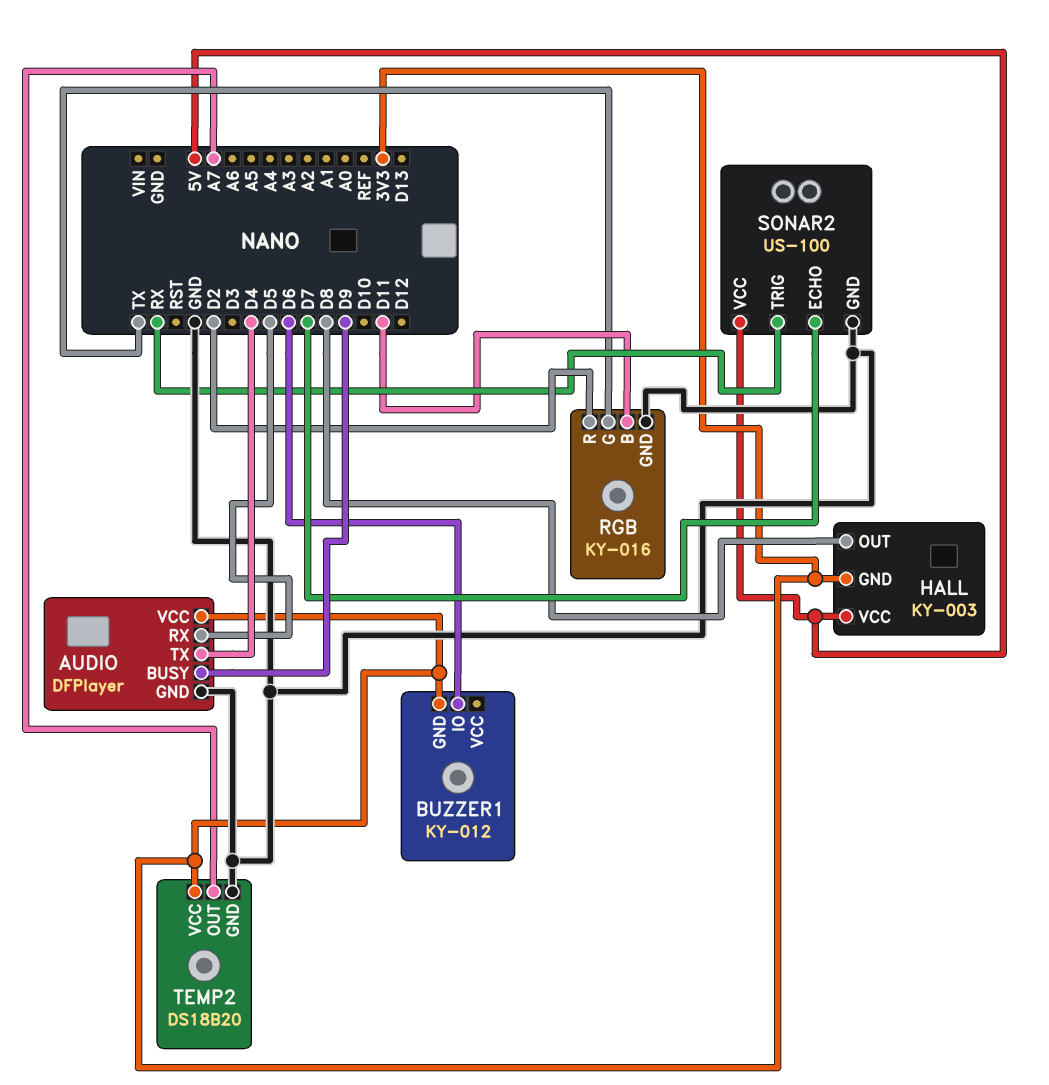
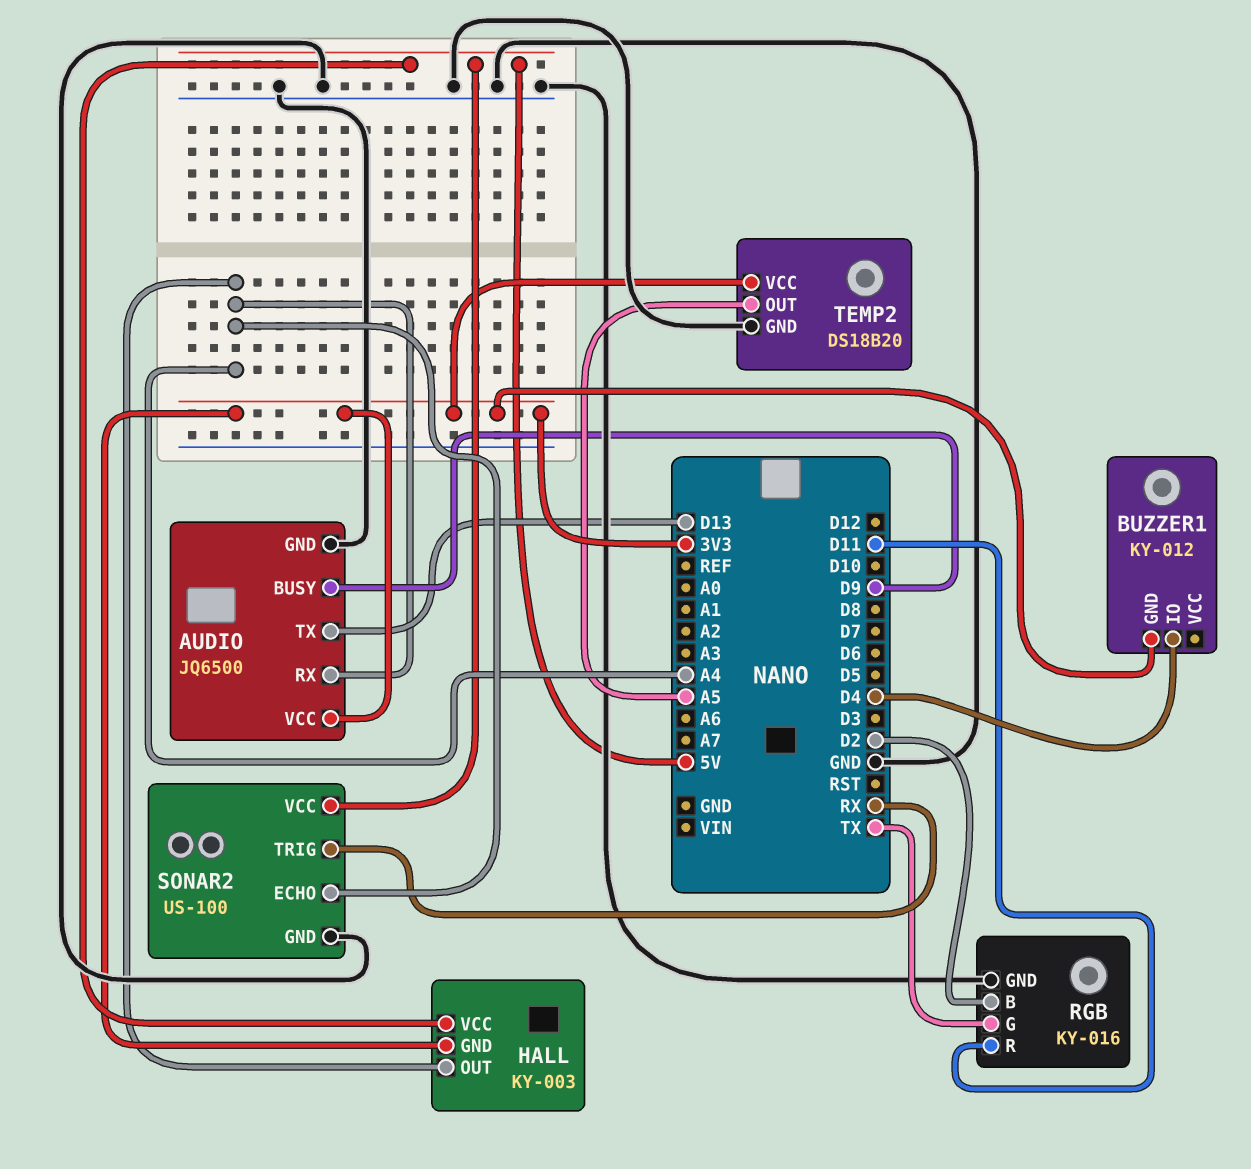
AUDIO: DFPlayer -> JQ6500
AUDIO pin RX: D5 -> A4
AUDIO pin TX: D4 -> D13
BUZZER1 pin IO: D6 -> D4
HALL pin OUT: D8 -> A4
RGB pin B: D11 -> D2
RGB pin R: D2 -> D11
SONAR2 pin ECHO: D7 -> A4
TEMP2 pin OUT: A7 -> A5

